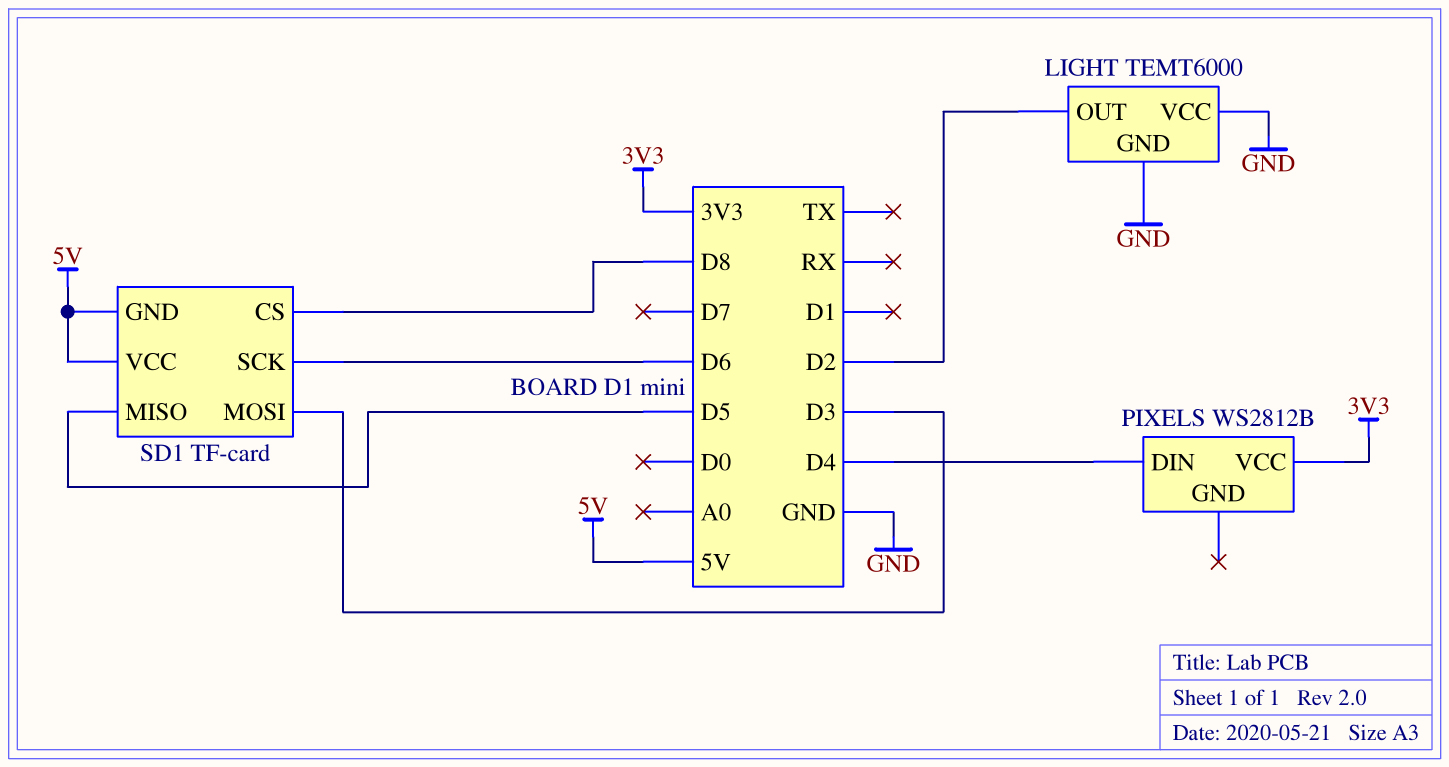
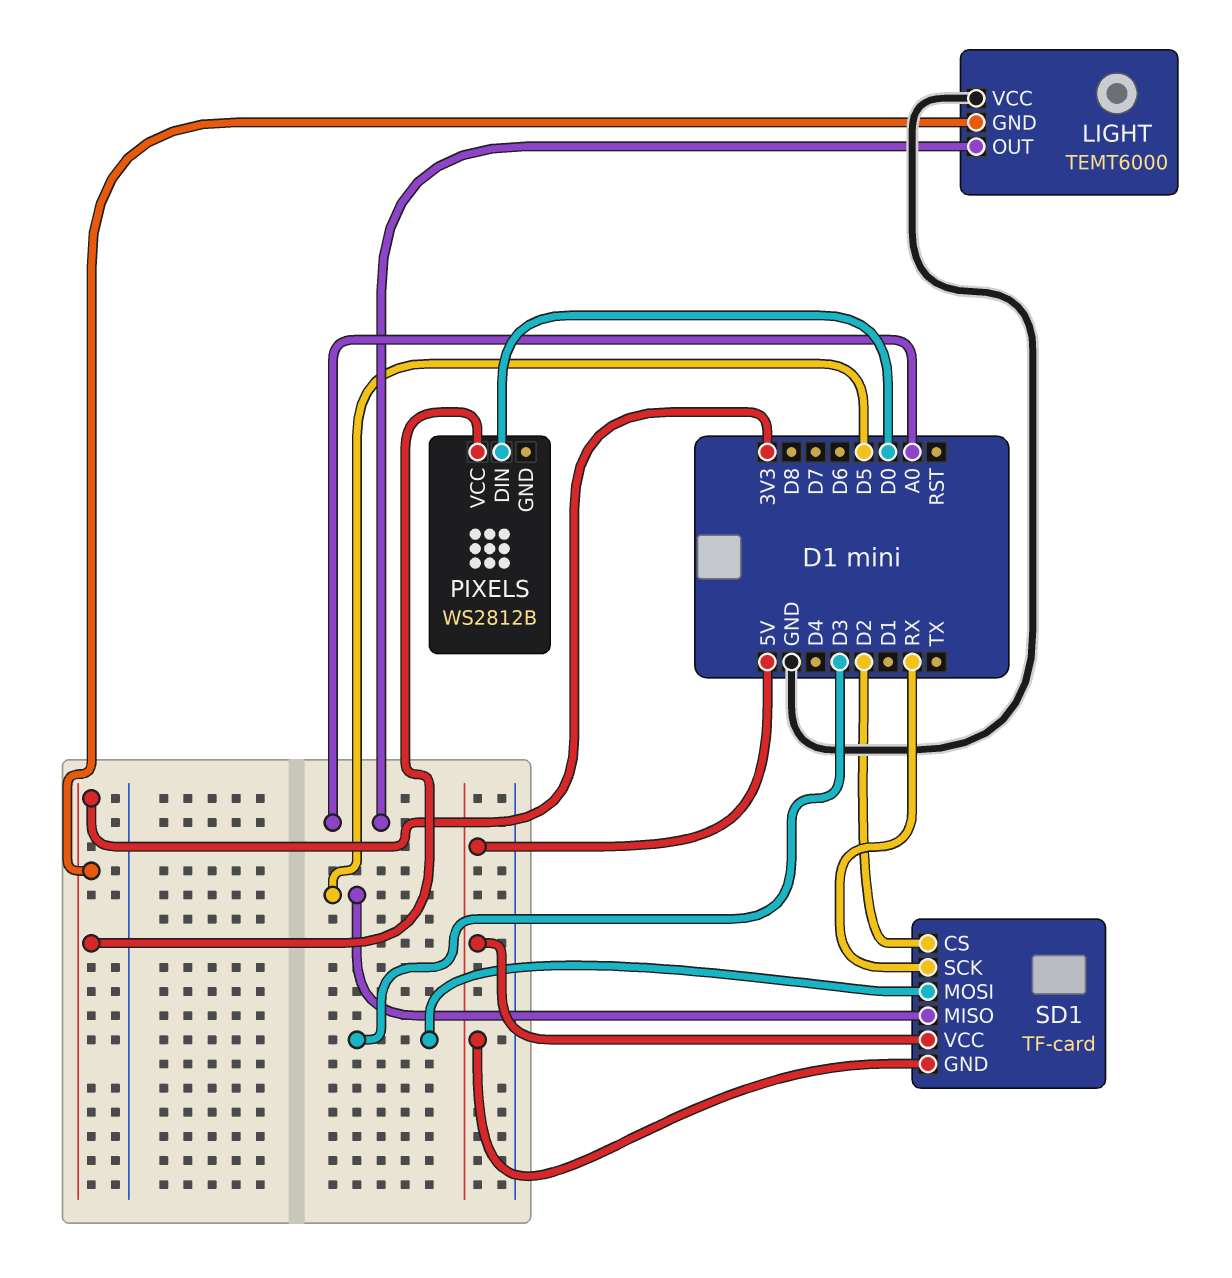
LIGHT pin GND: GND -> 3V3
LIGHT pin OUT: D2 -> A0
PIXELS pin DIN: D4 -> D0
SD1 pin CS: D8 -> D2
SD1 pin SCK: D6 -> RX

